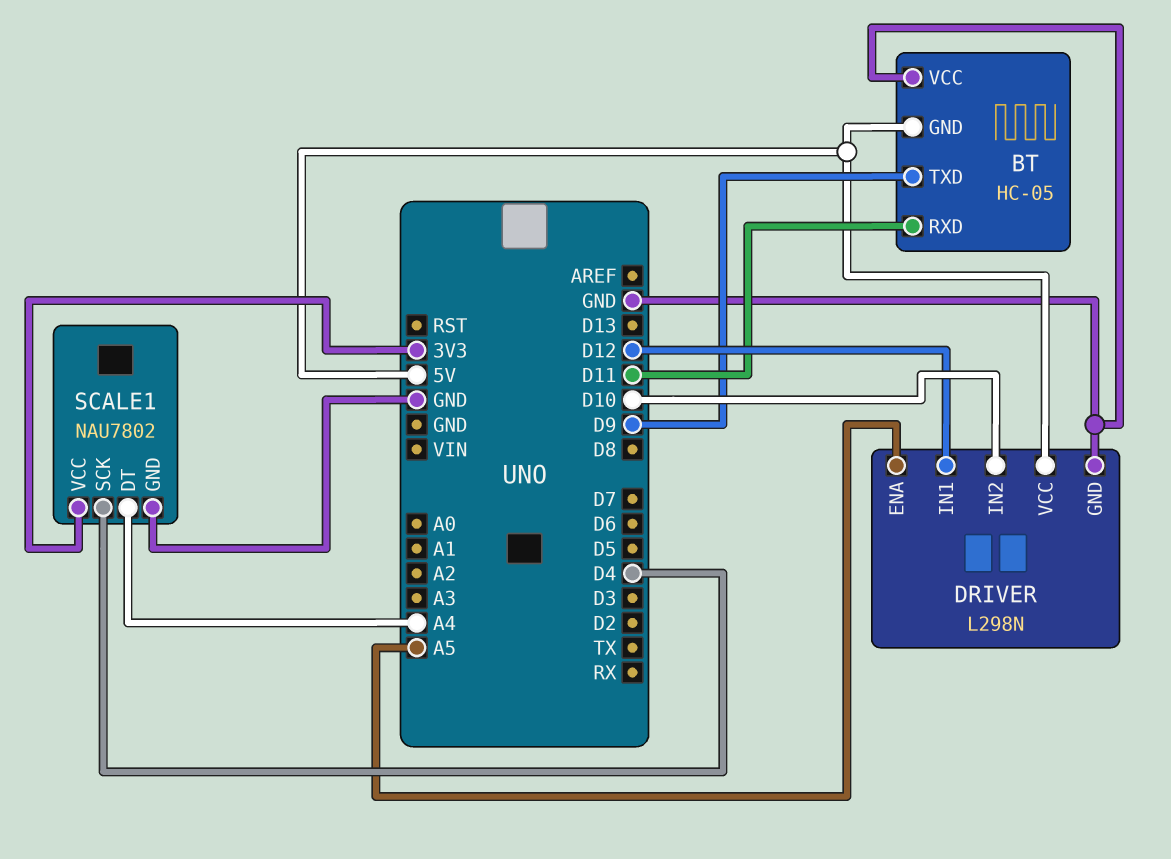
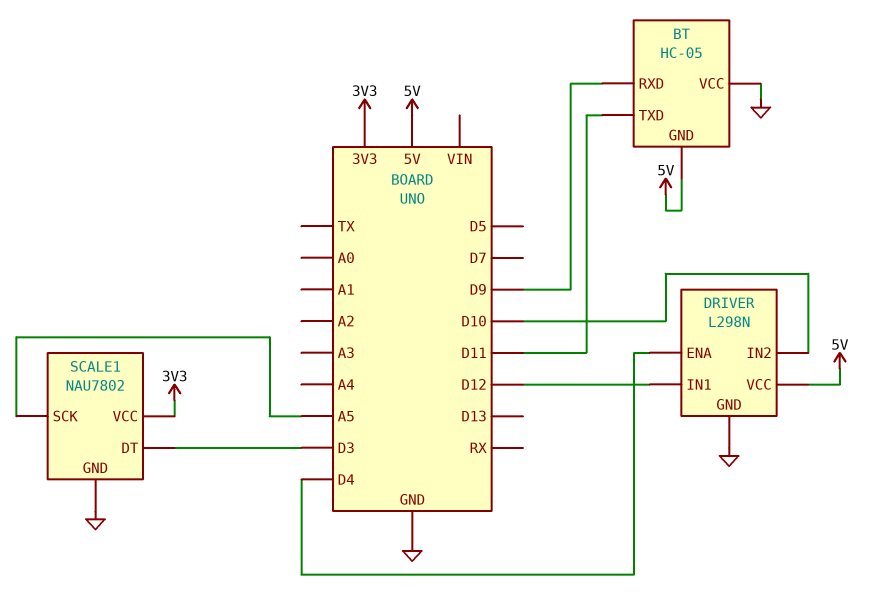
BT pin RXD: D11 -> D9
BT pin TXD: D9 -> D11
DRIVER pin ENA: A5 -> D4
SCALE1 pin DT: A4 -> D3
SCALE1 pin SCK: D4 -> A5

